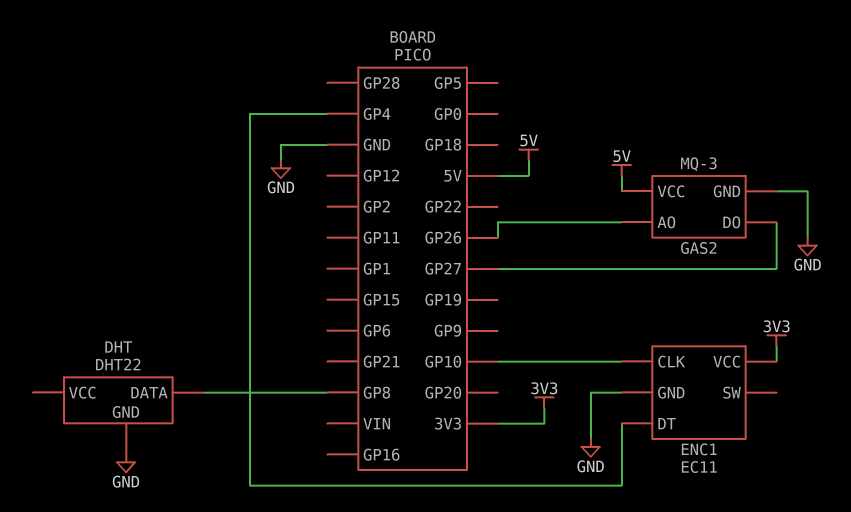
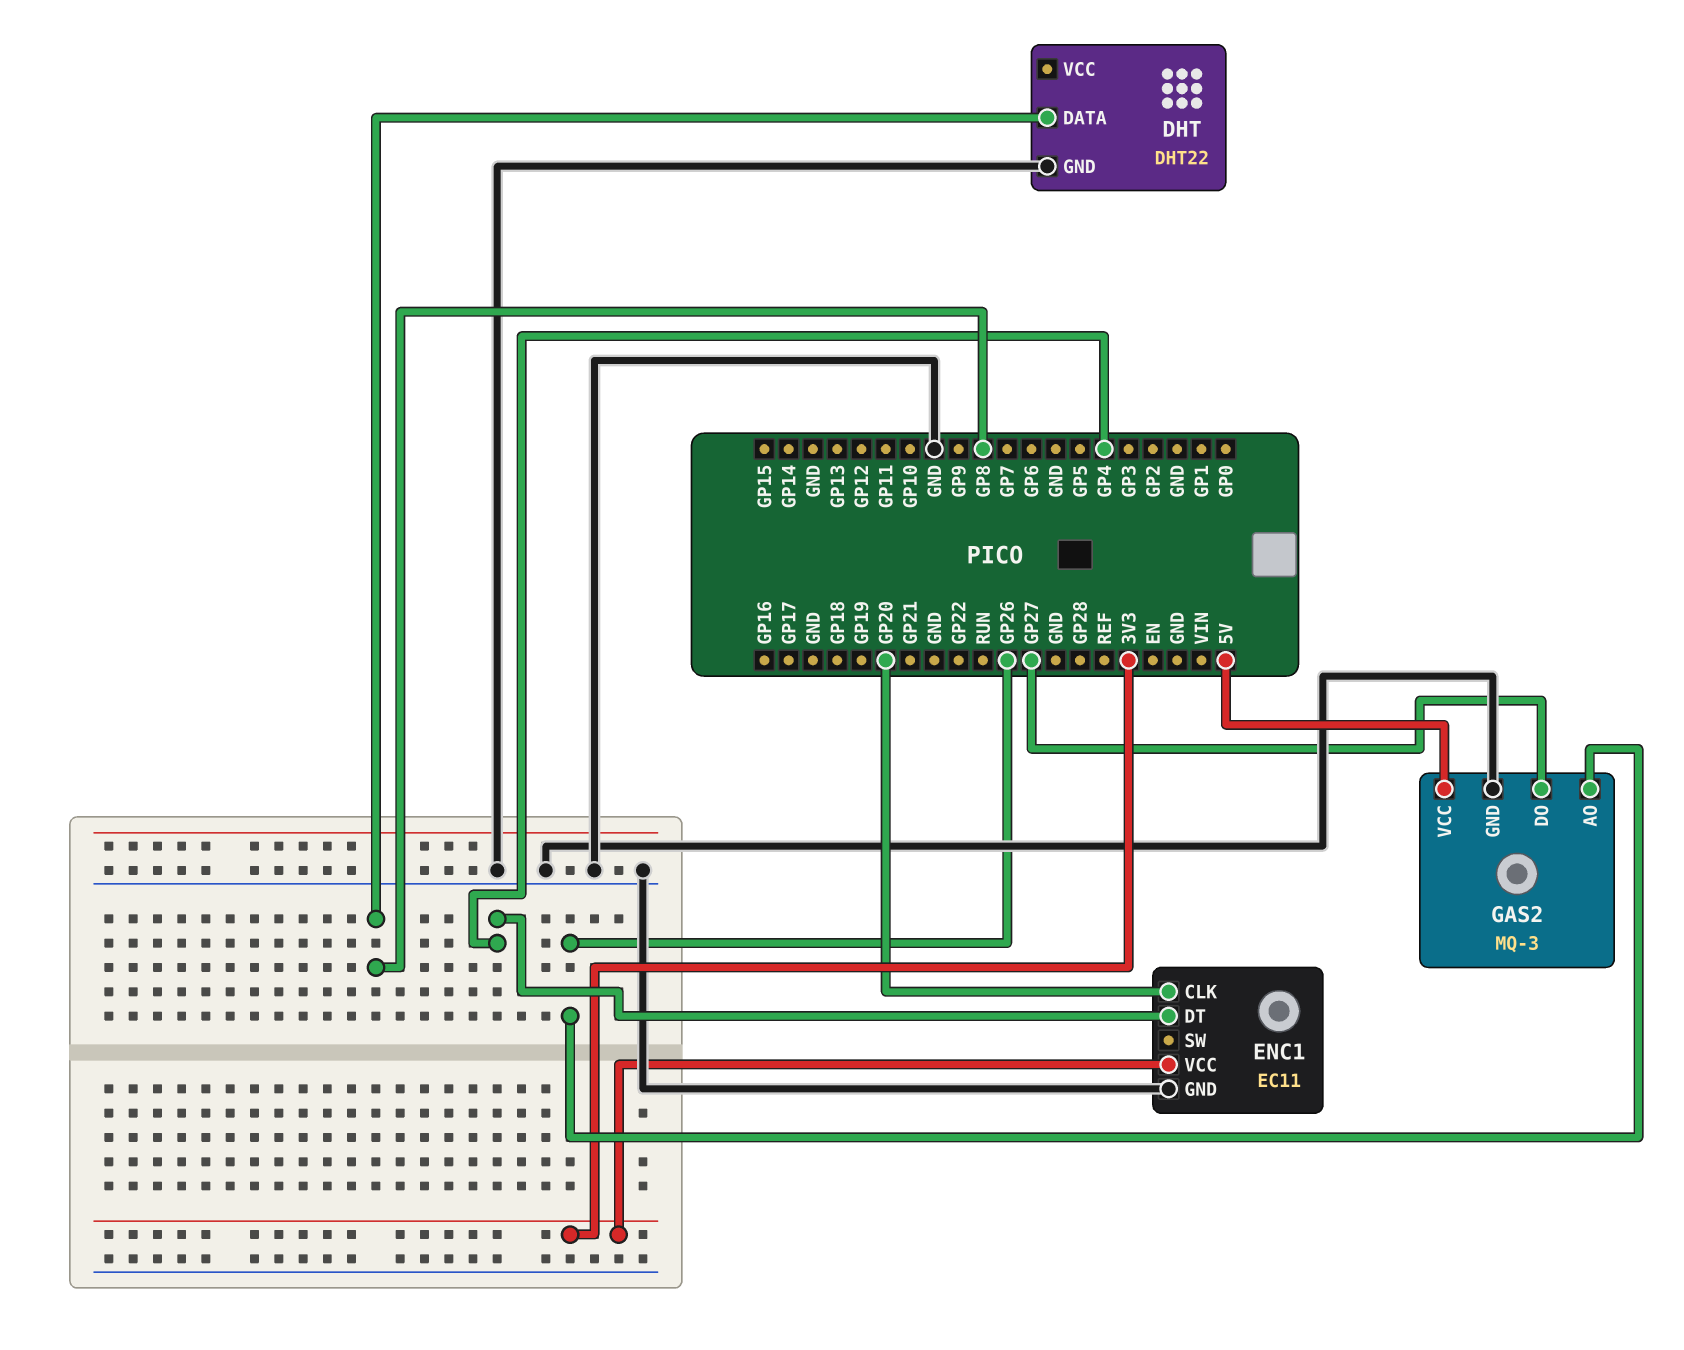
ENC1 pin CLK: GP10 -> GP20

